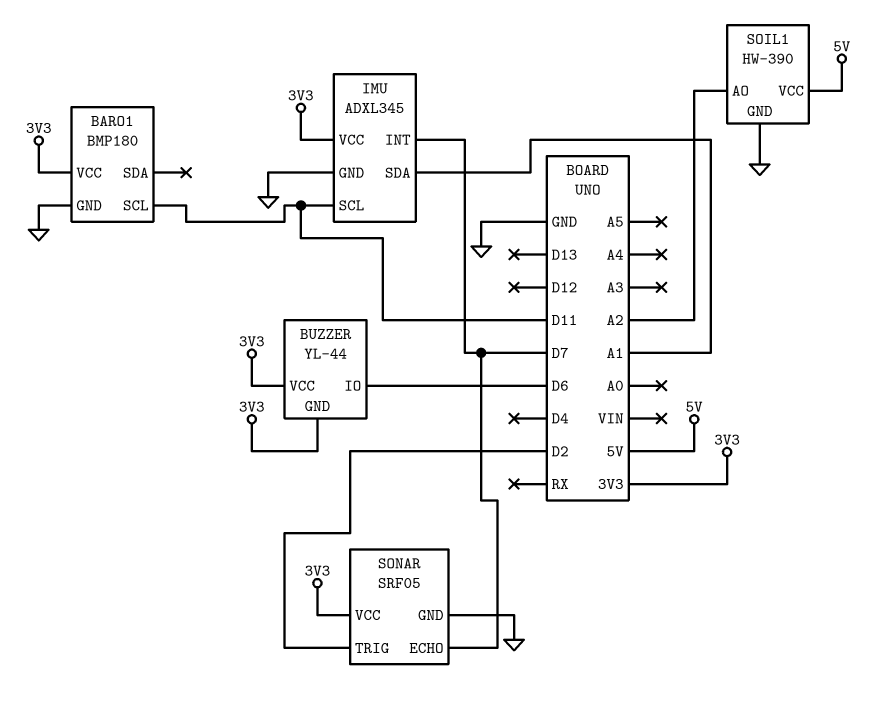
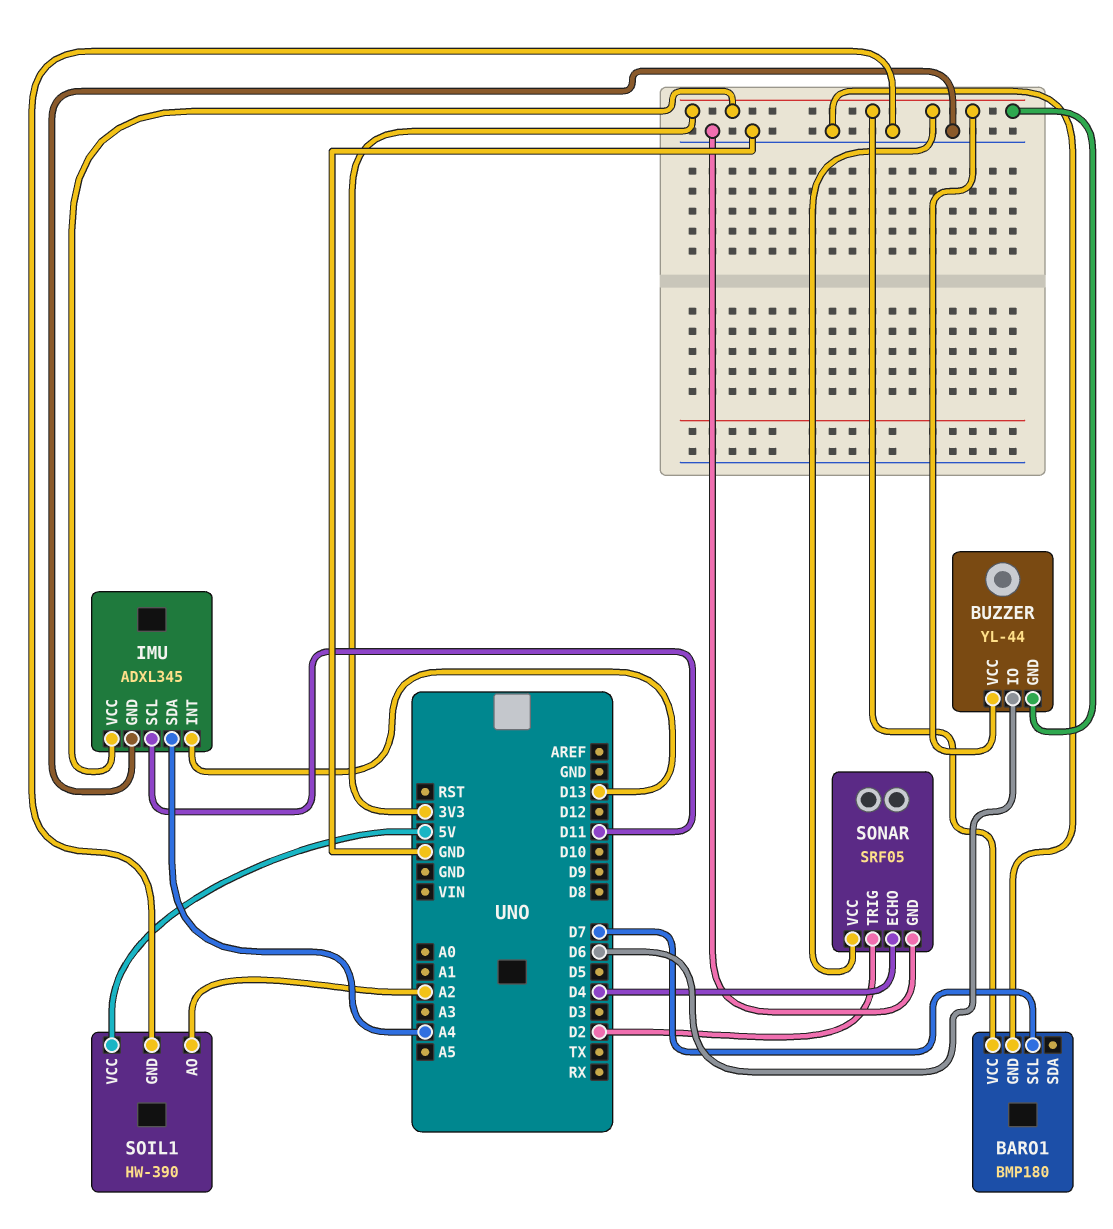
BARO1 pin SCL: D11 -> D7
IMU pin INT: D7 -> D13
IMU pin SDA: A1 -> A4
SONAR pin ECHO: D7 -> D4

